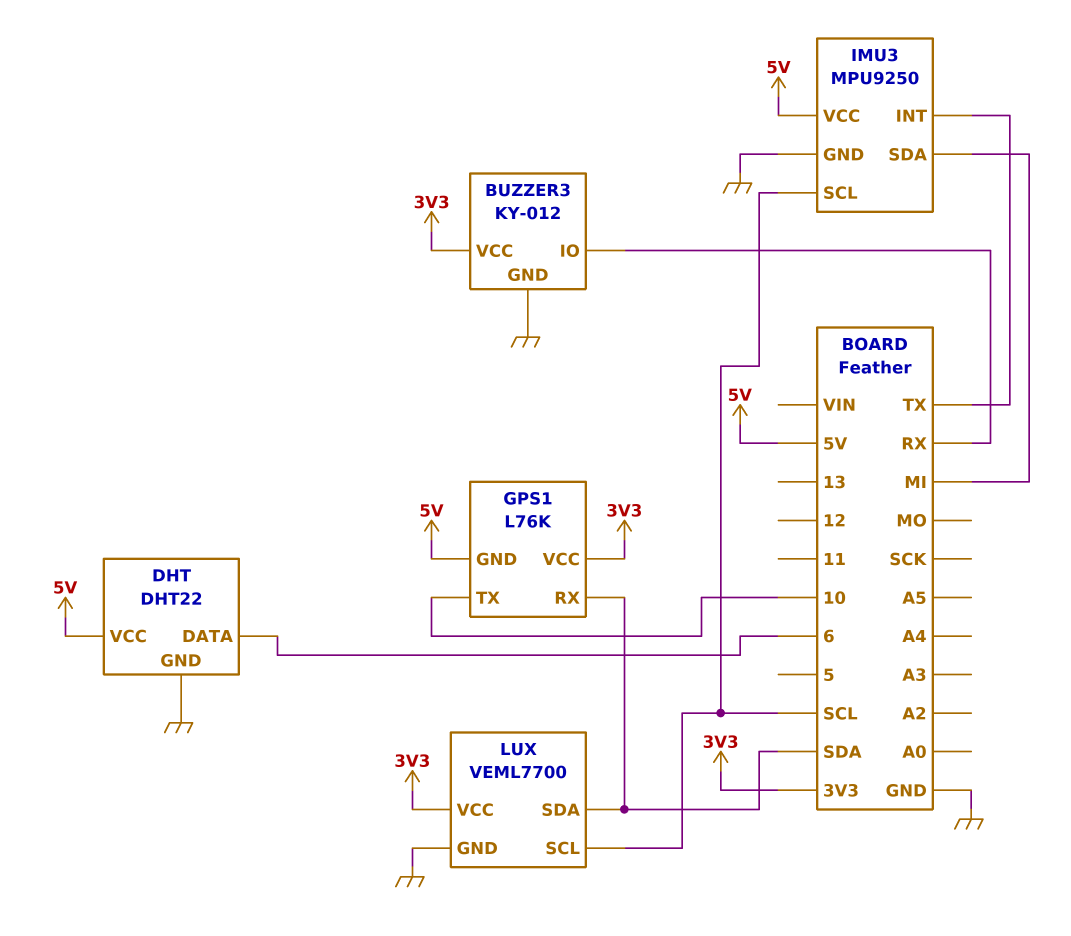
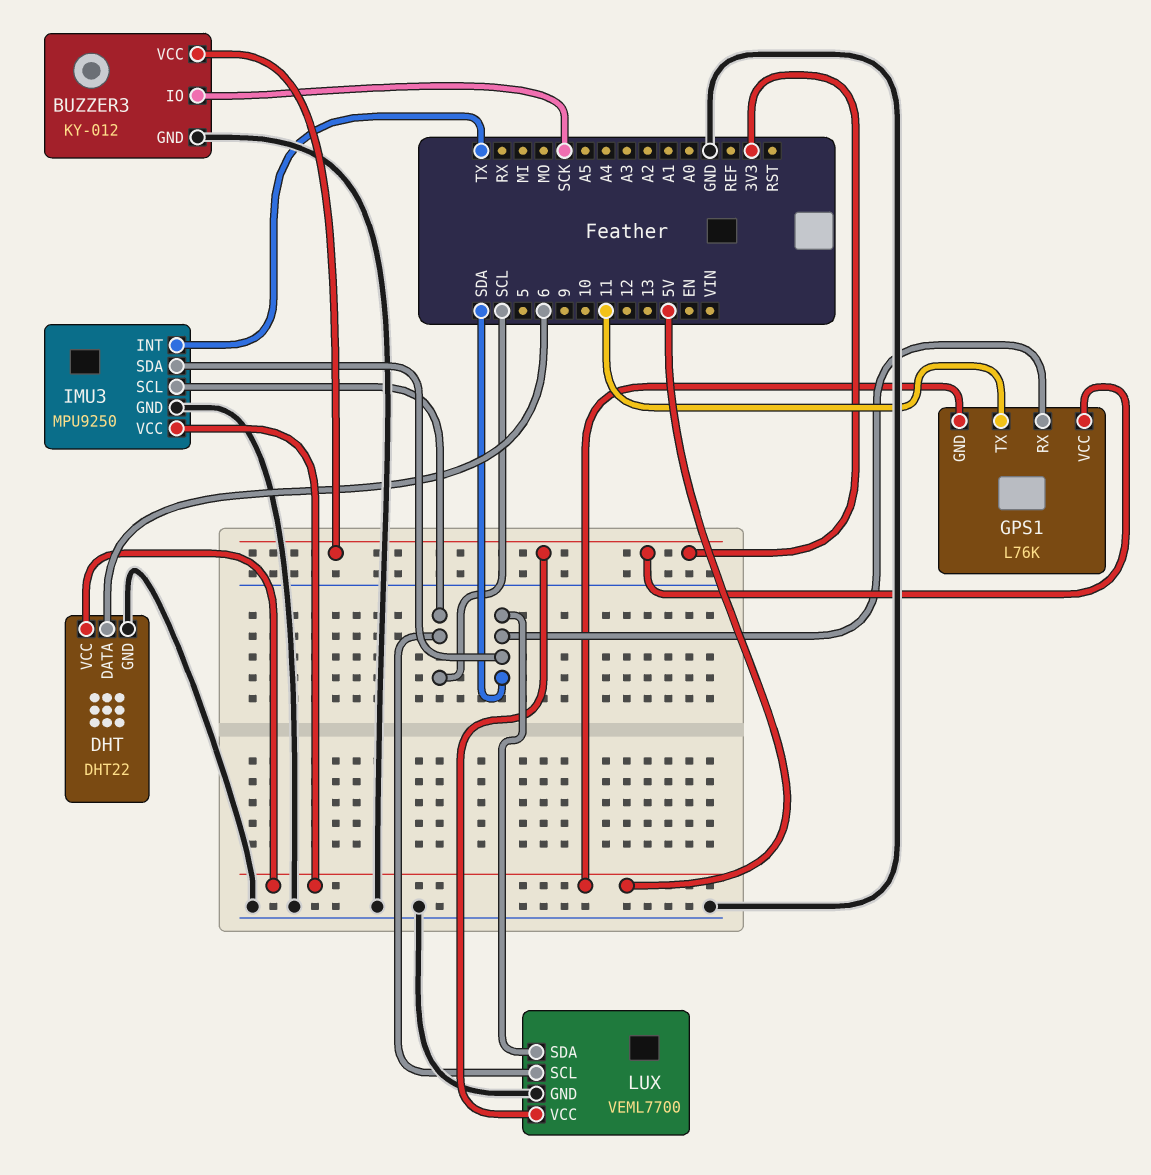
BUZZER3 pin IO: RX -> SCK
GPS1 pin TX: 10 -> 11
IMU3 pin SDA: MI -> SDA

